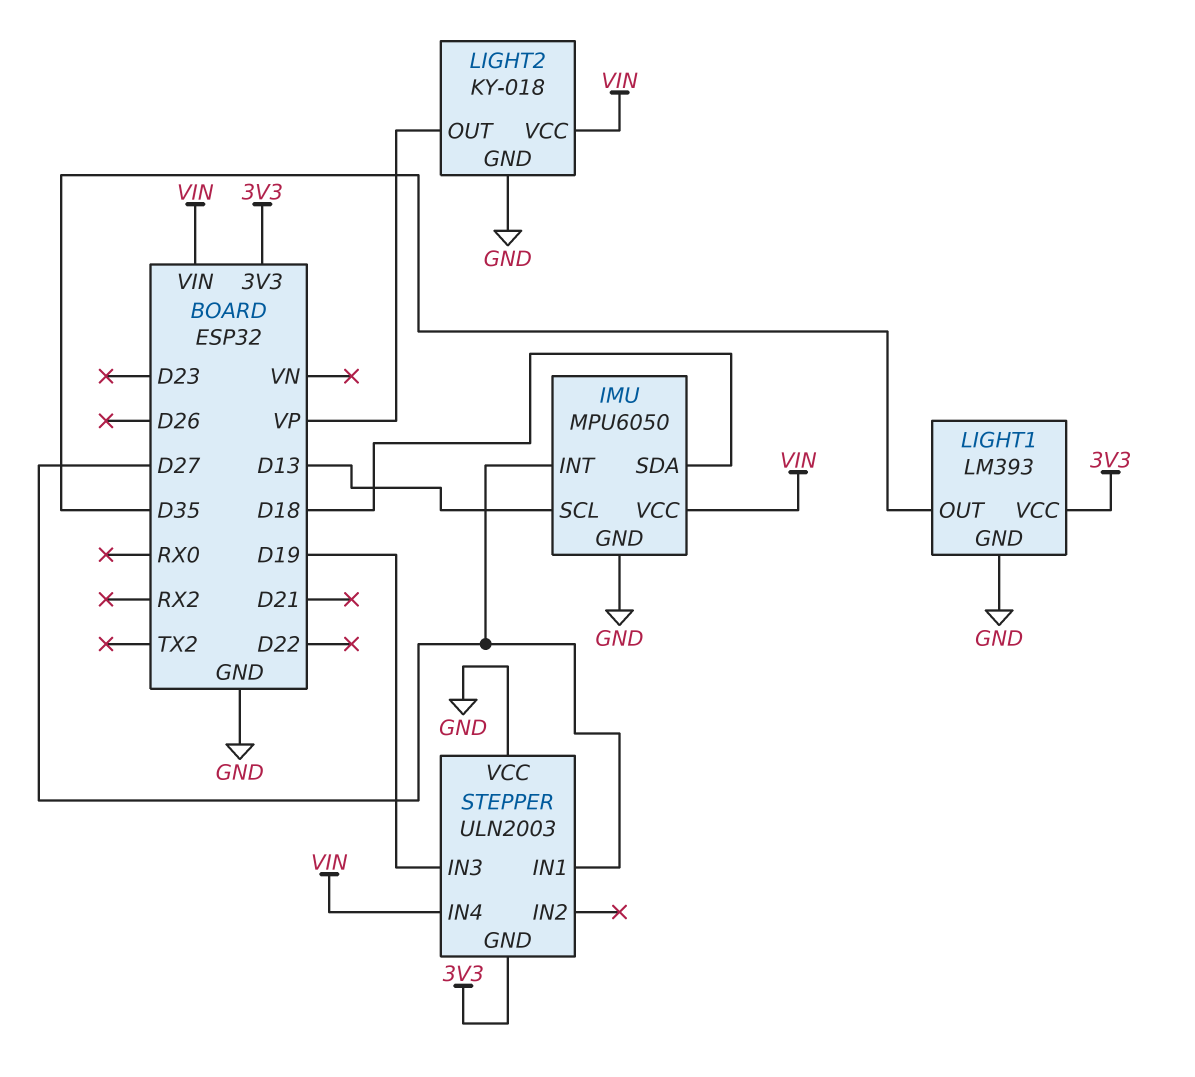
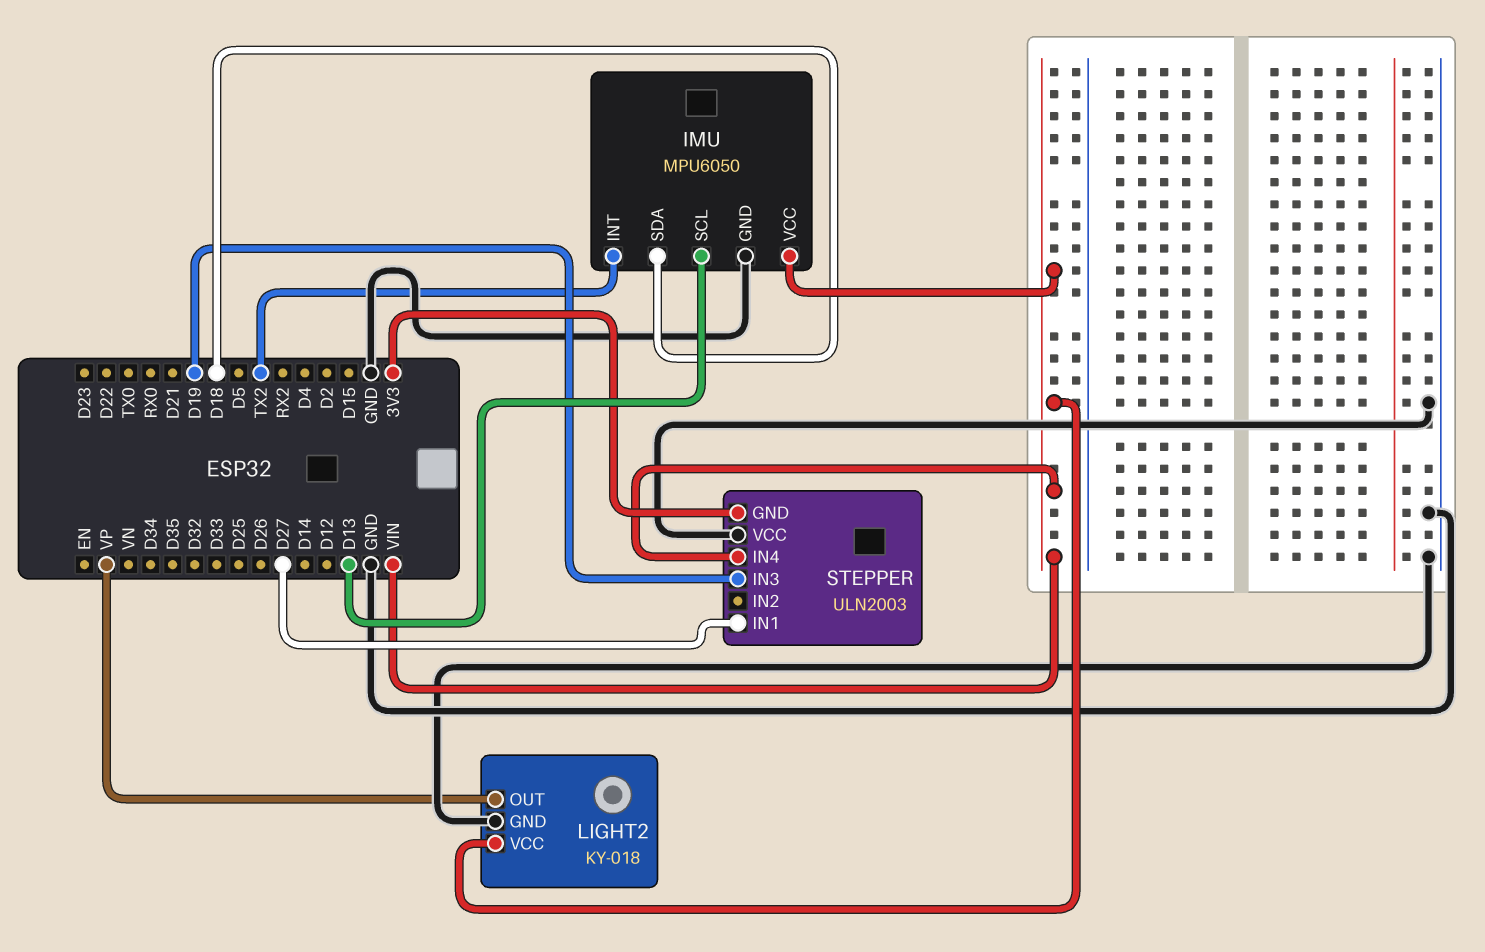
IMU pin INT: D27 -> TX2
LIGHT1: LM393 -> none
LIGHT1 pin GND: GND -> none
LIGHT1 pin OUT: D35 -> none
LIGHT1 pin VCC: 3V3 -> none

